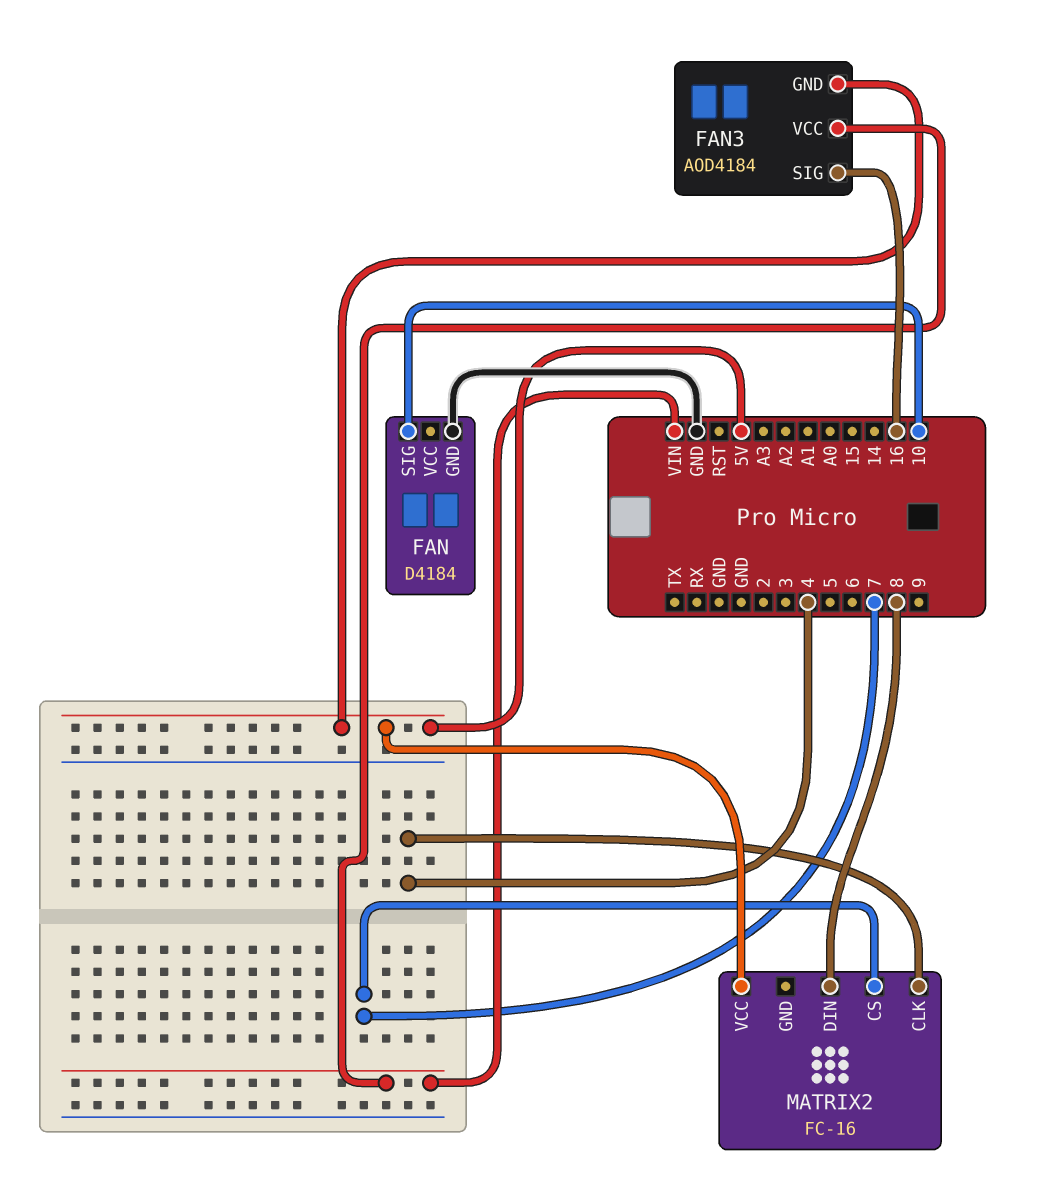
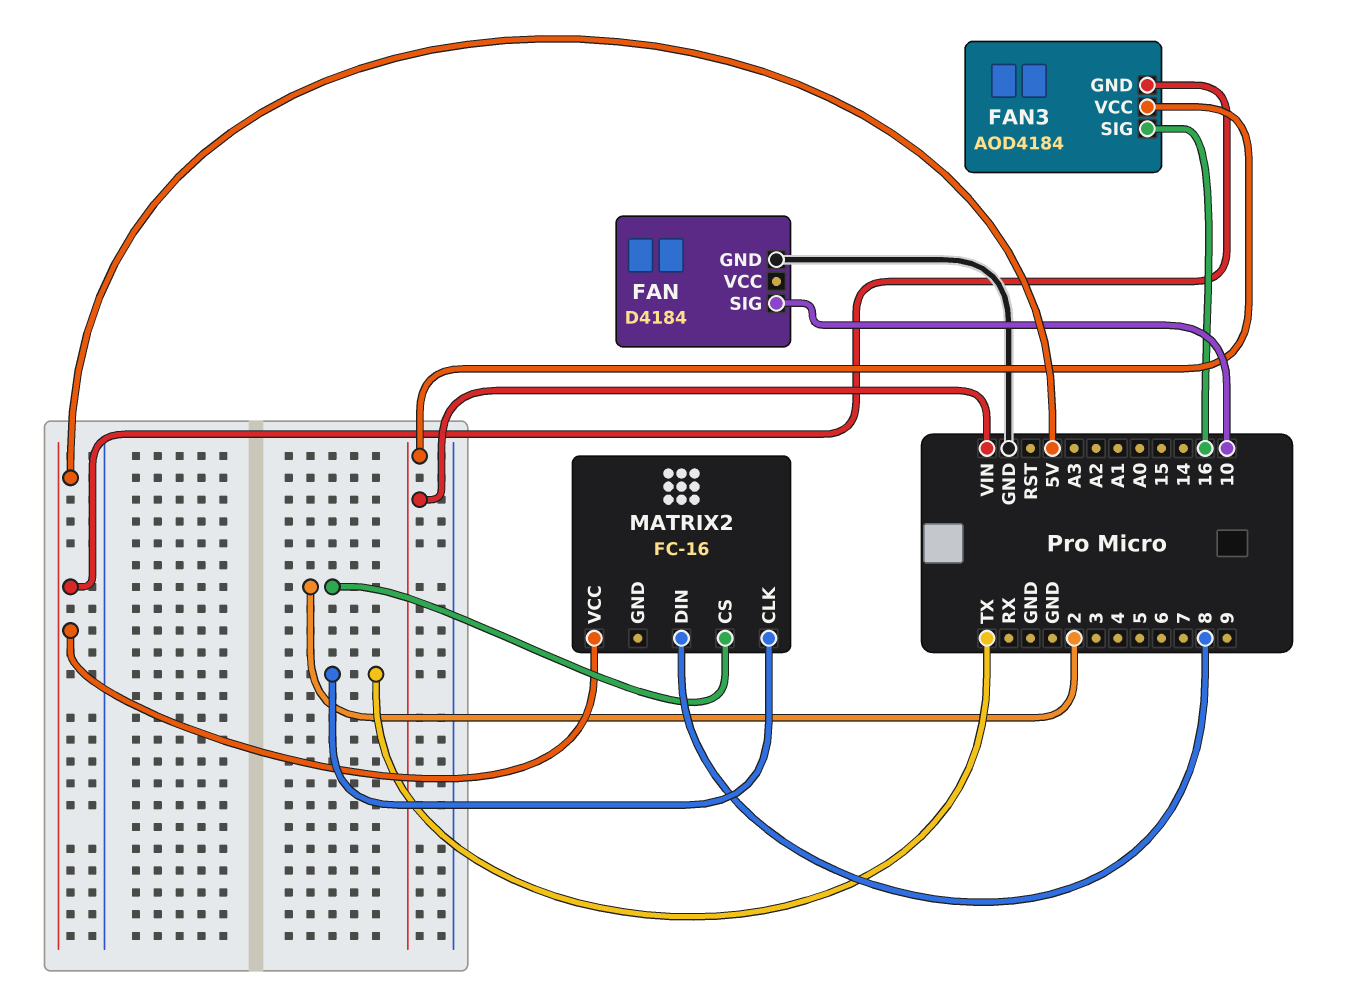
MATRIX2 pin CLK: 4 -> TX
MATRIX2 pin CS: 7 -> 2

